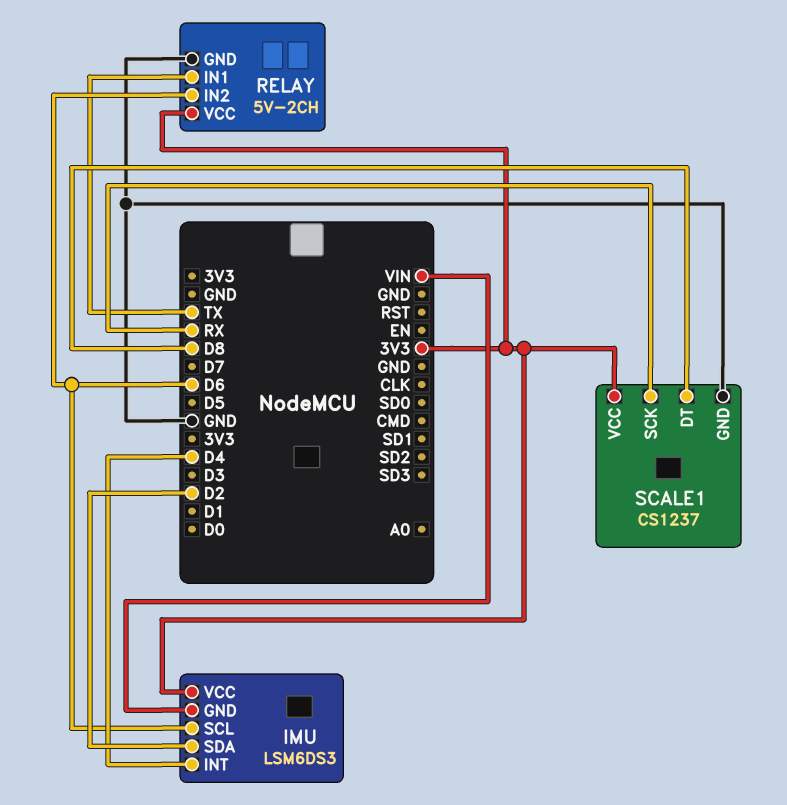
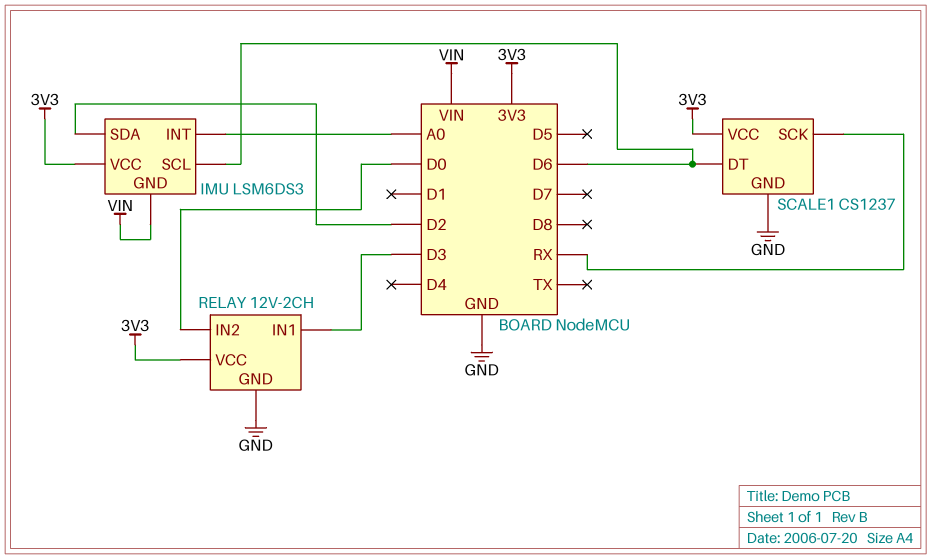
IMU pin INT: D4 -> A0
RELAY: 5V-2CH -> 12V-2CH
RELAY pin IN1: TX -> D3
RELAY pin IN2: D6 -> D0
SCALE1 pin DT: D8 -> D6

